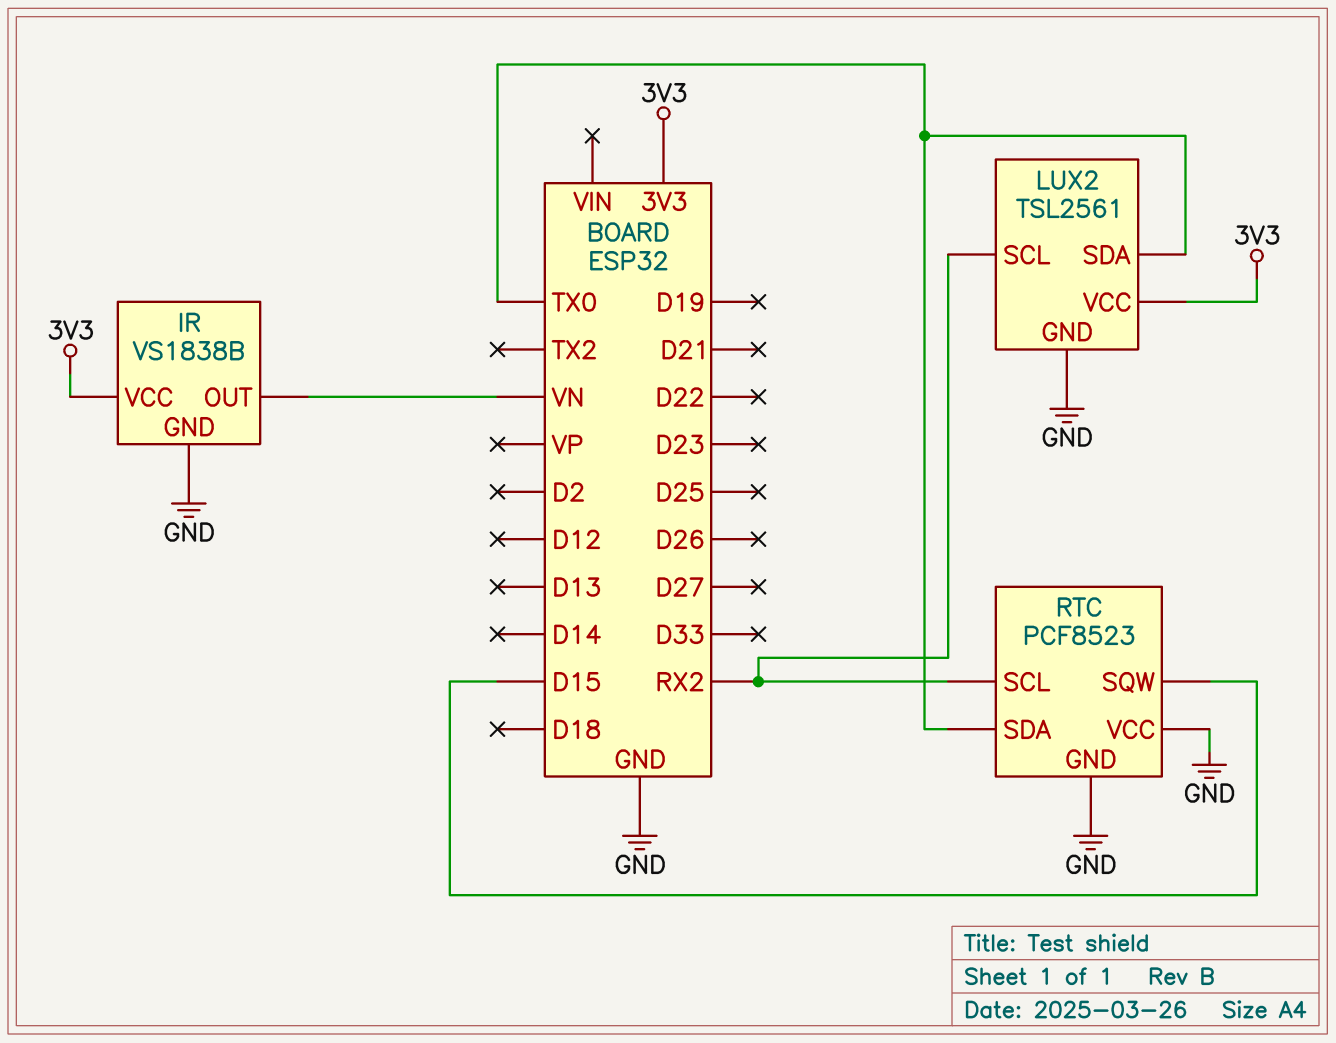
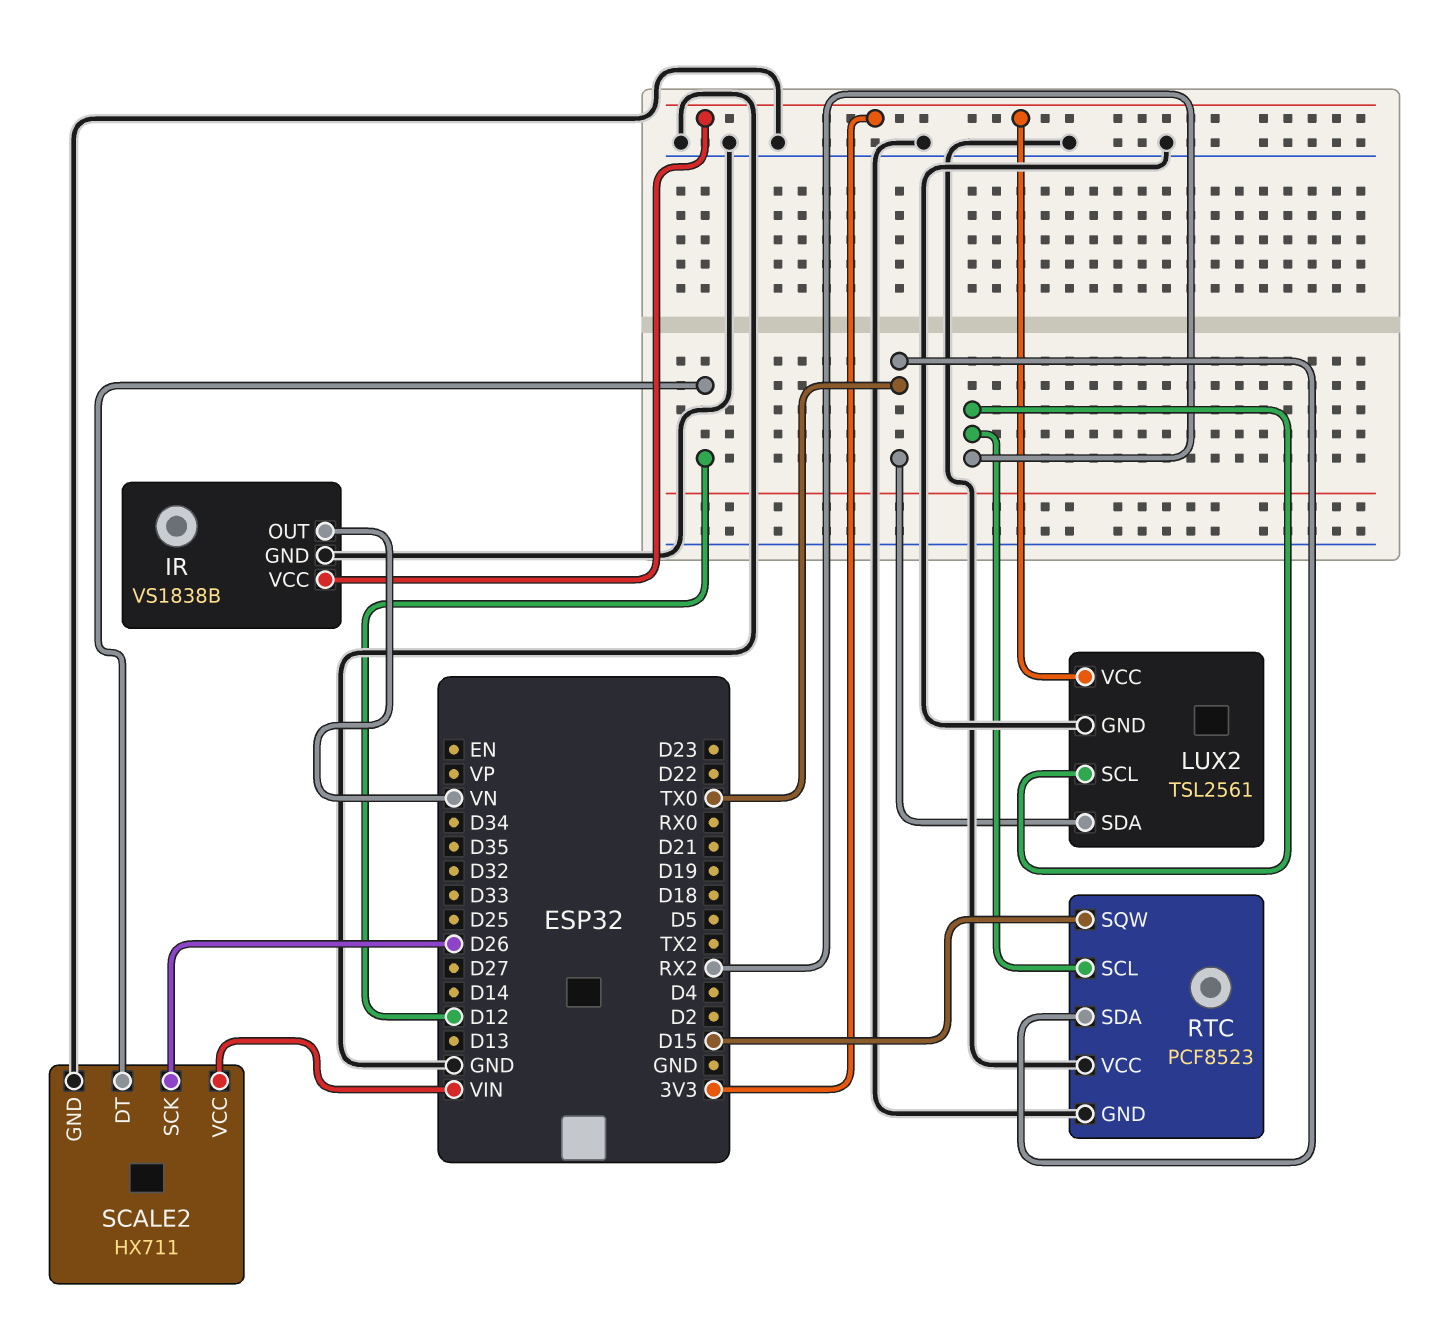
SCALE2: none -> HX711
SCALE2 pin DT: none -> D12
SCALE2 pin GND: none -> GND
SCALE2 pin SCK: none -> D26
SCALE2 pin VCC: none -> VIN

